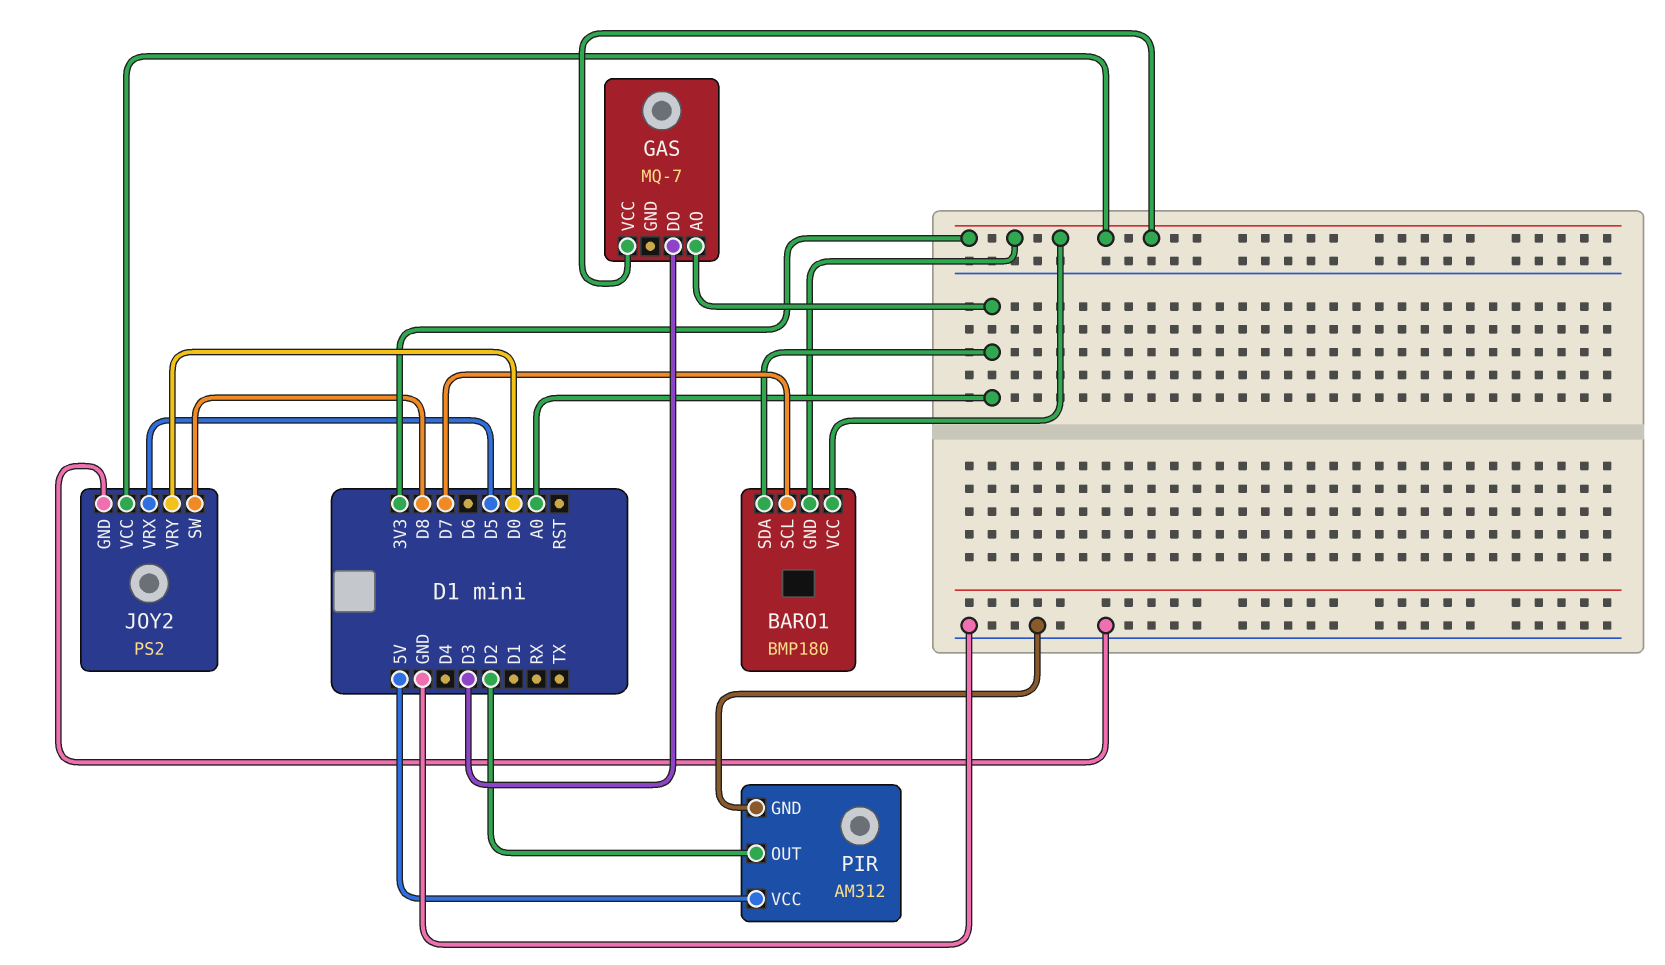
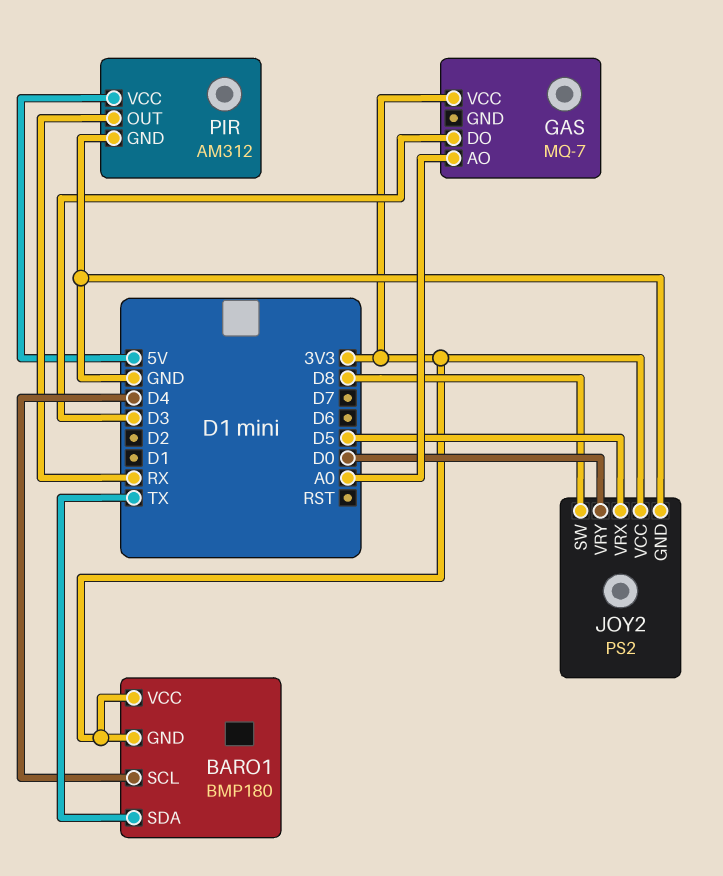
BARO1 pin SCL: D7 -> D4
BARO1 pin SDA: A0 -> TX
PIR pin OUT: D2 -> RX

